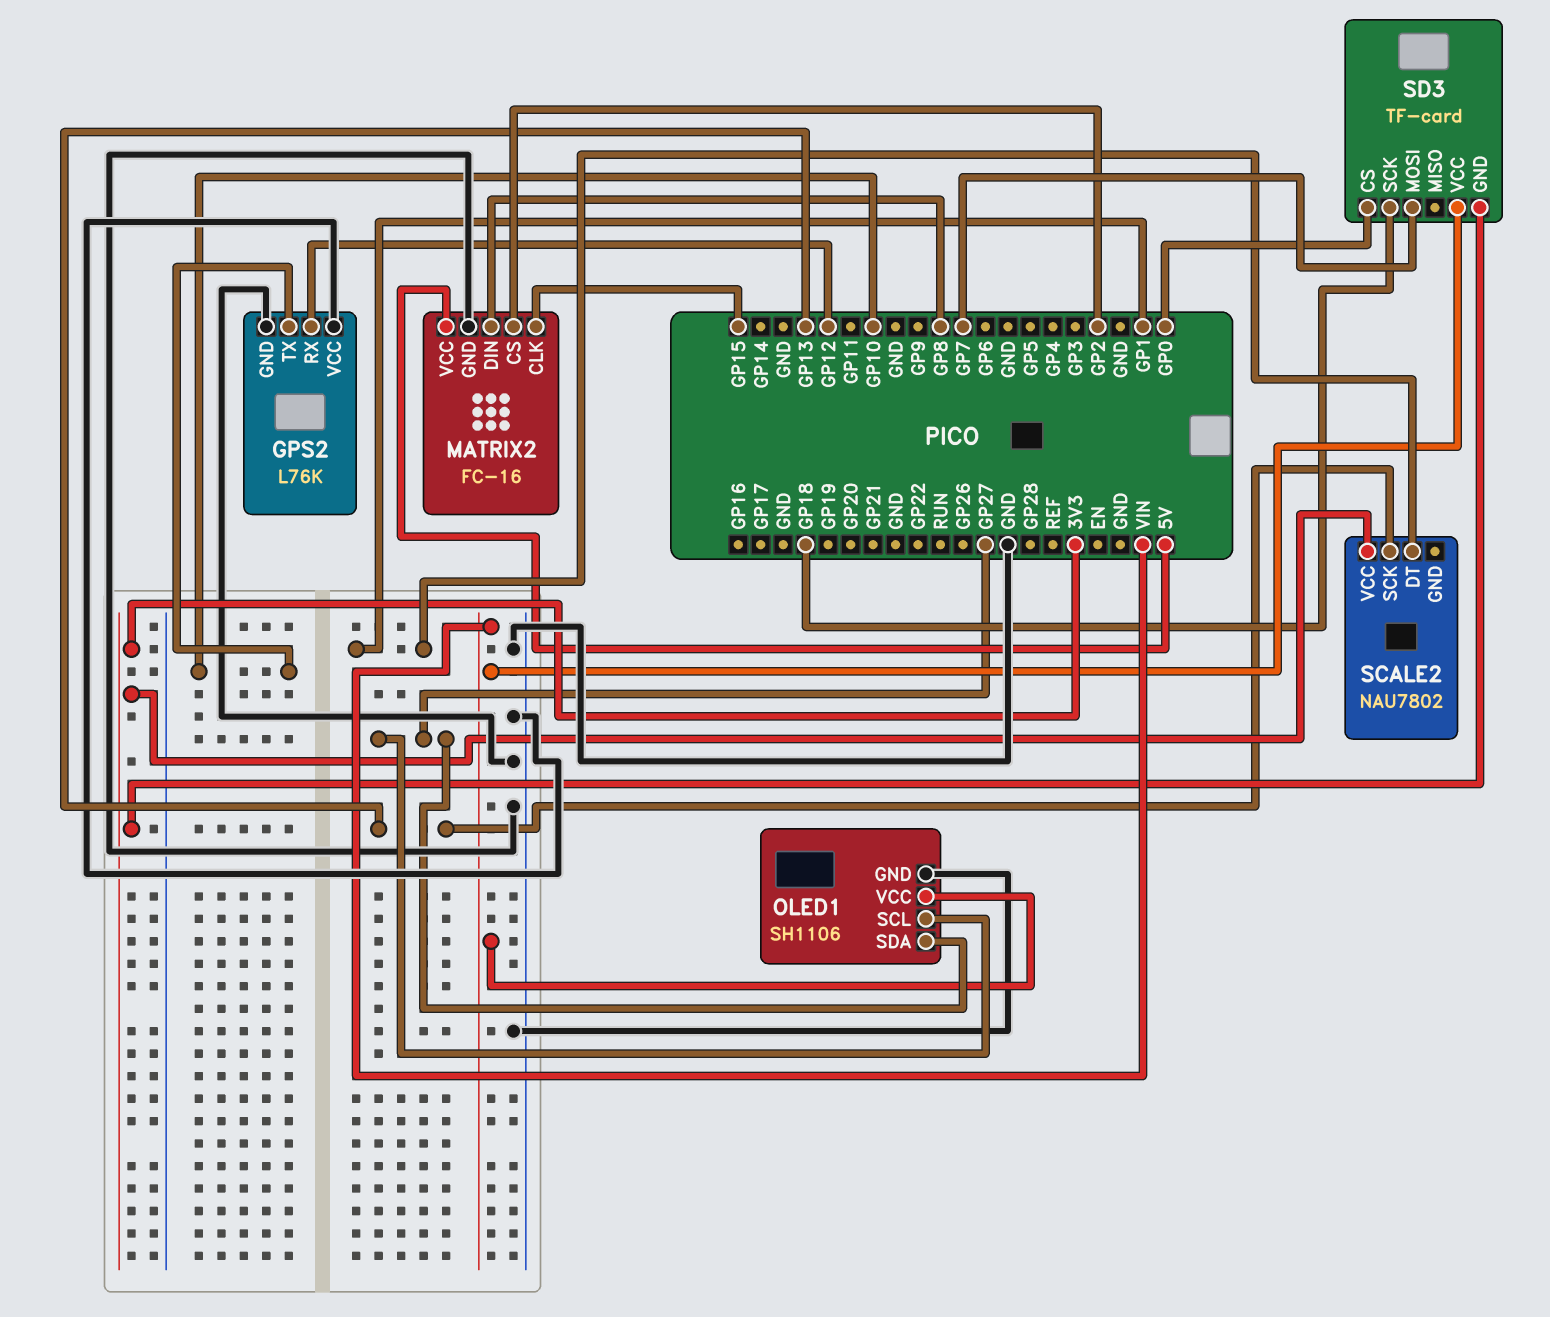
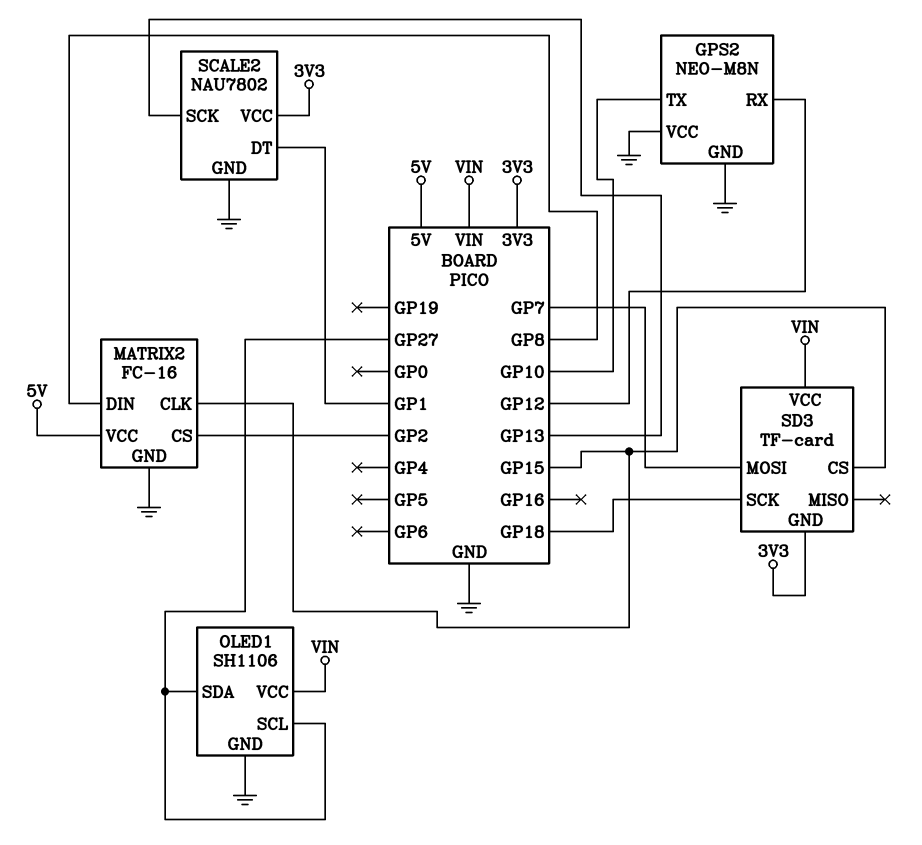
GPS2: L76K -> NEO-M8N
SCALE2 pin GND: none -> GND
SD3 pin CS: GP0 -> GP15

